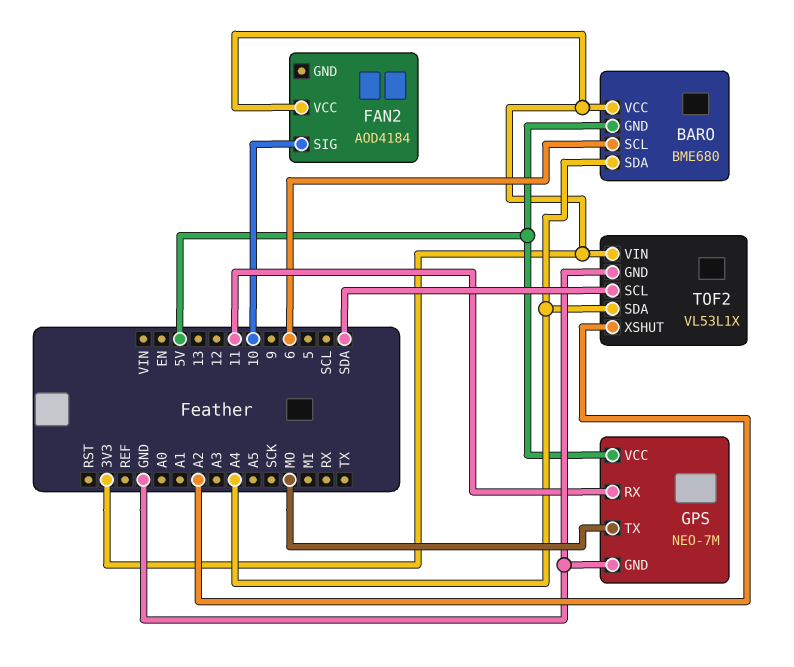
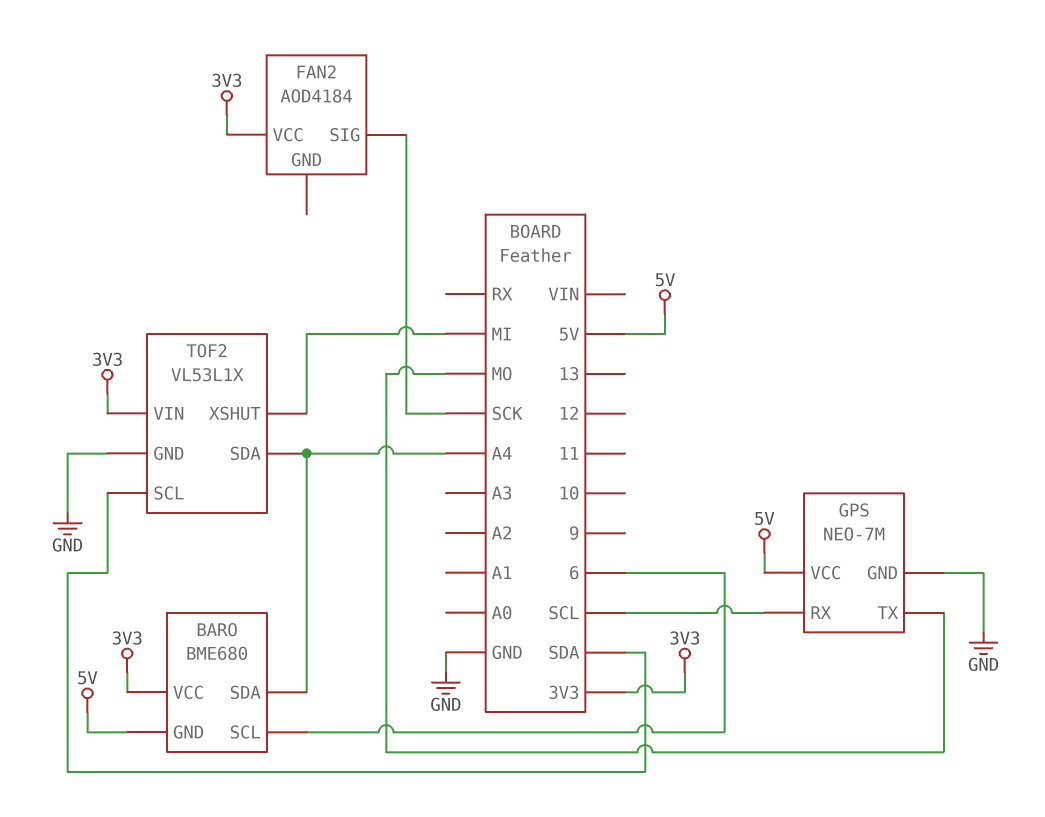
FAN2 pin SIG: 10 -> SCK
GPS pin RX: 11 -> SCL
TOF2 pin XSHUT: A2 -> MI

